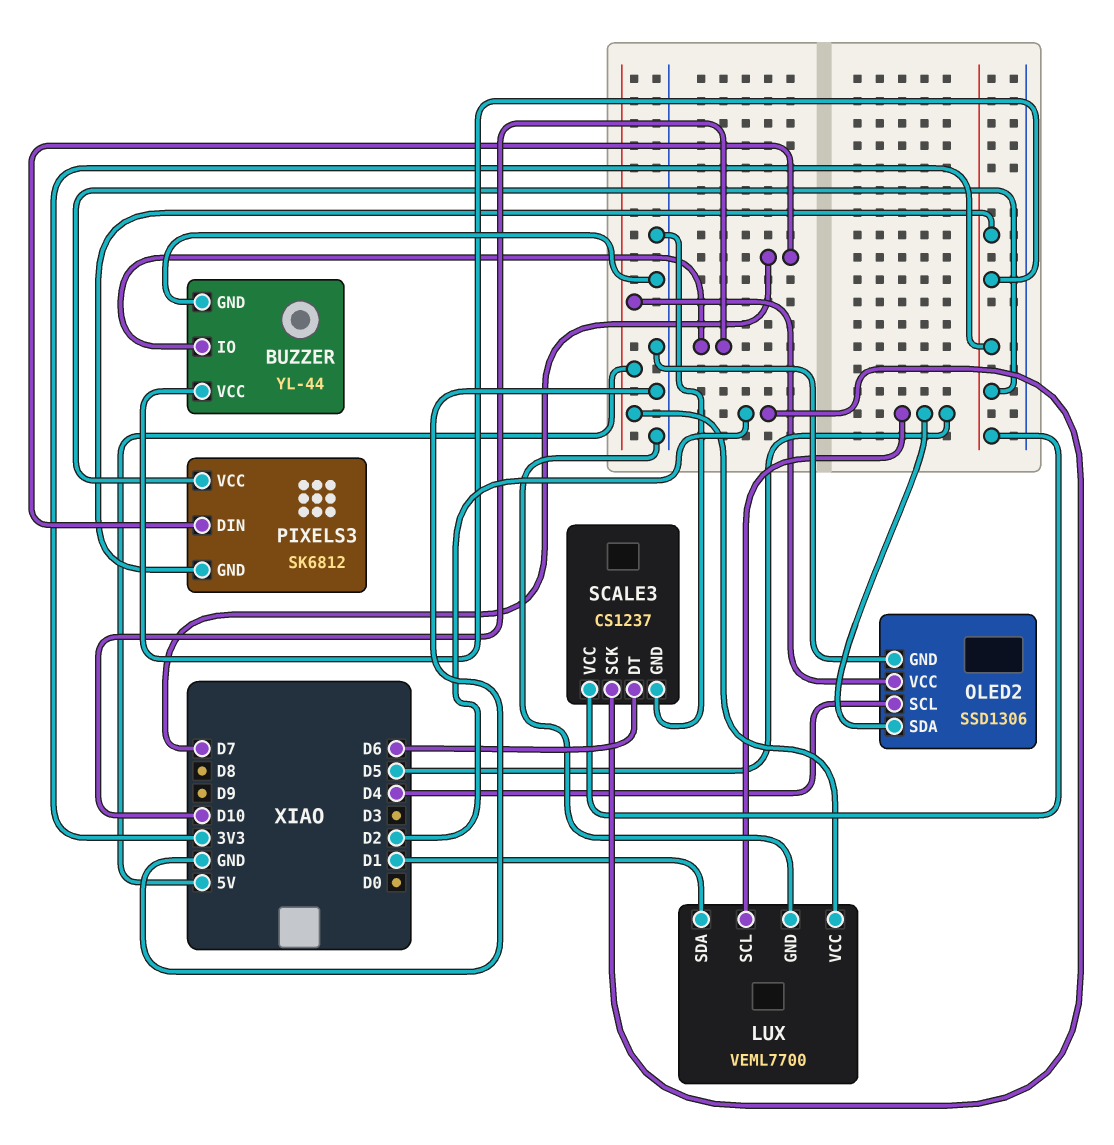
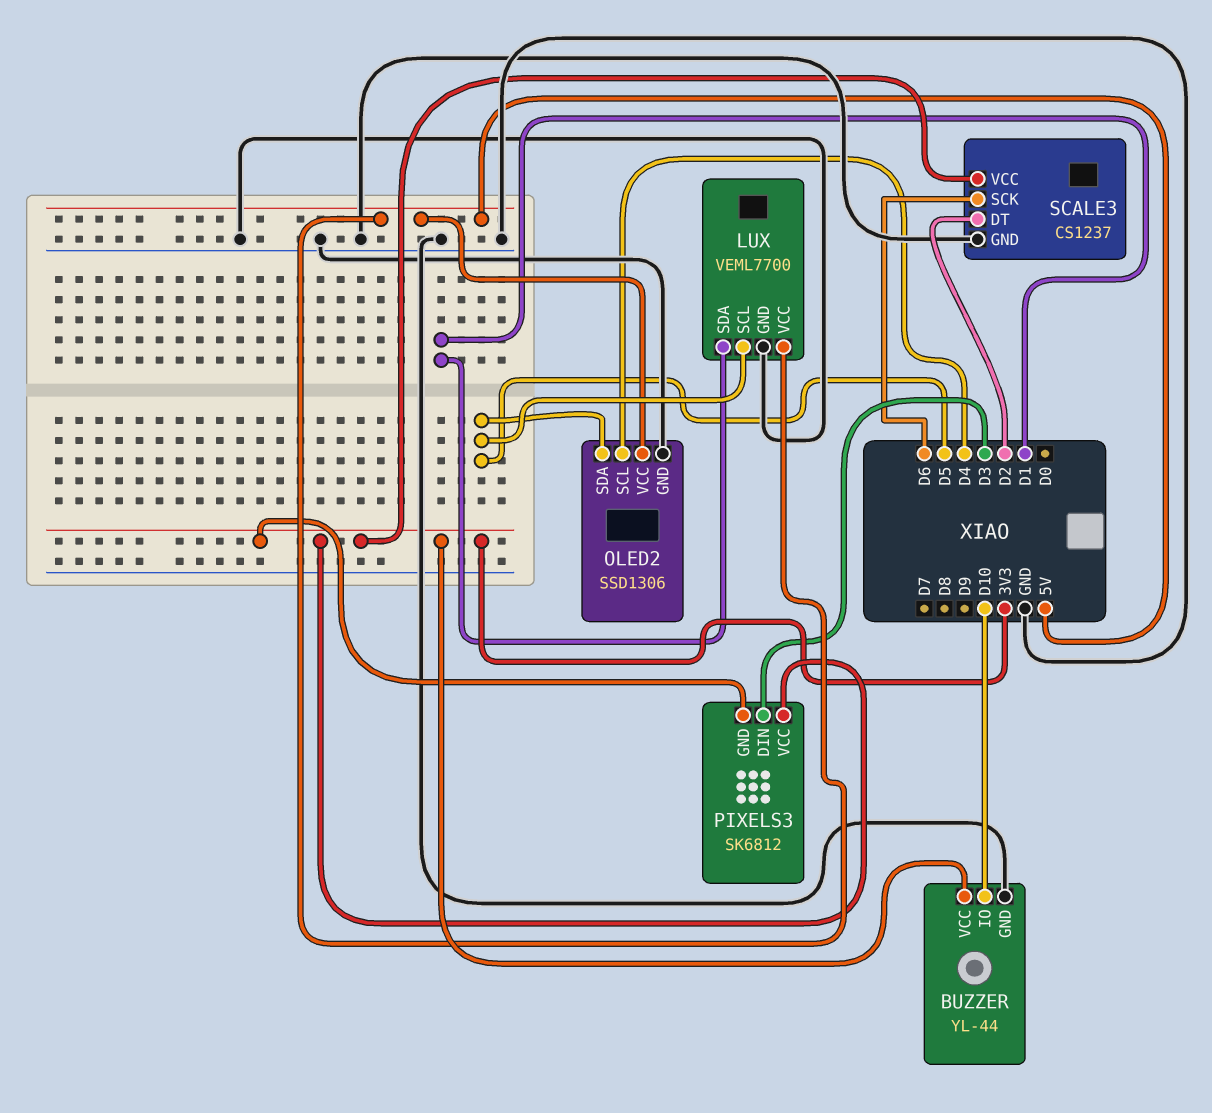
PIXELS3 pin DIN: D7 -> D3
SCALE3 pin DT: D6 -> D2
SCALE3 pin SCK: D2 -> D6

